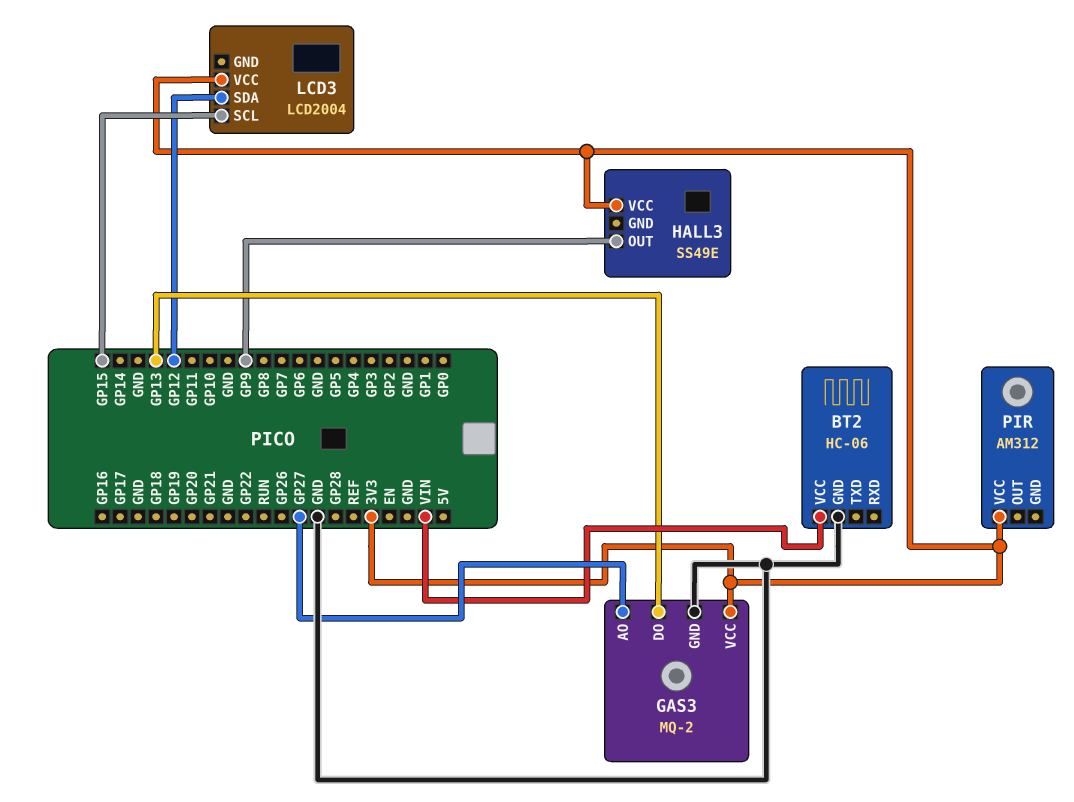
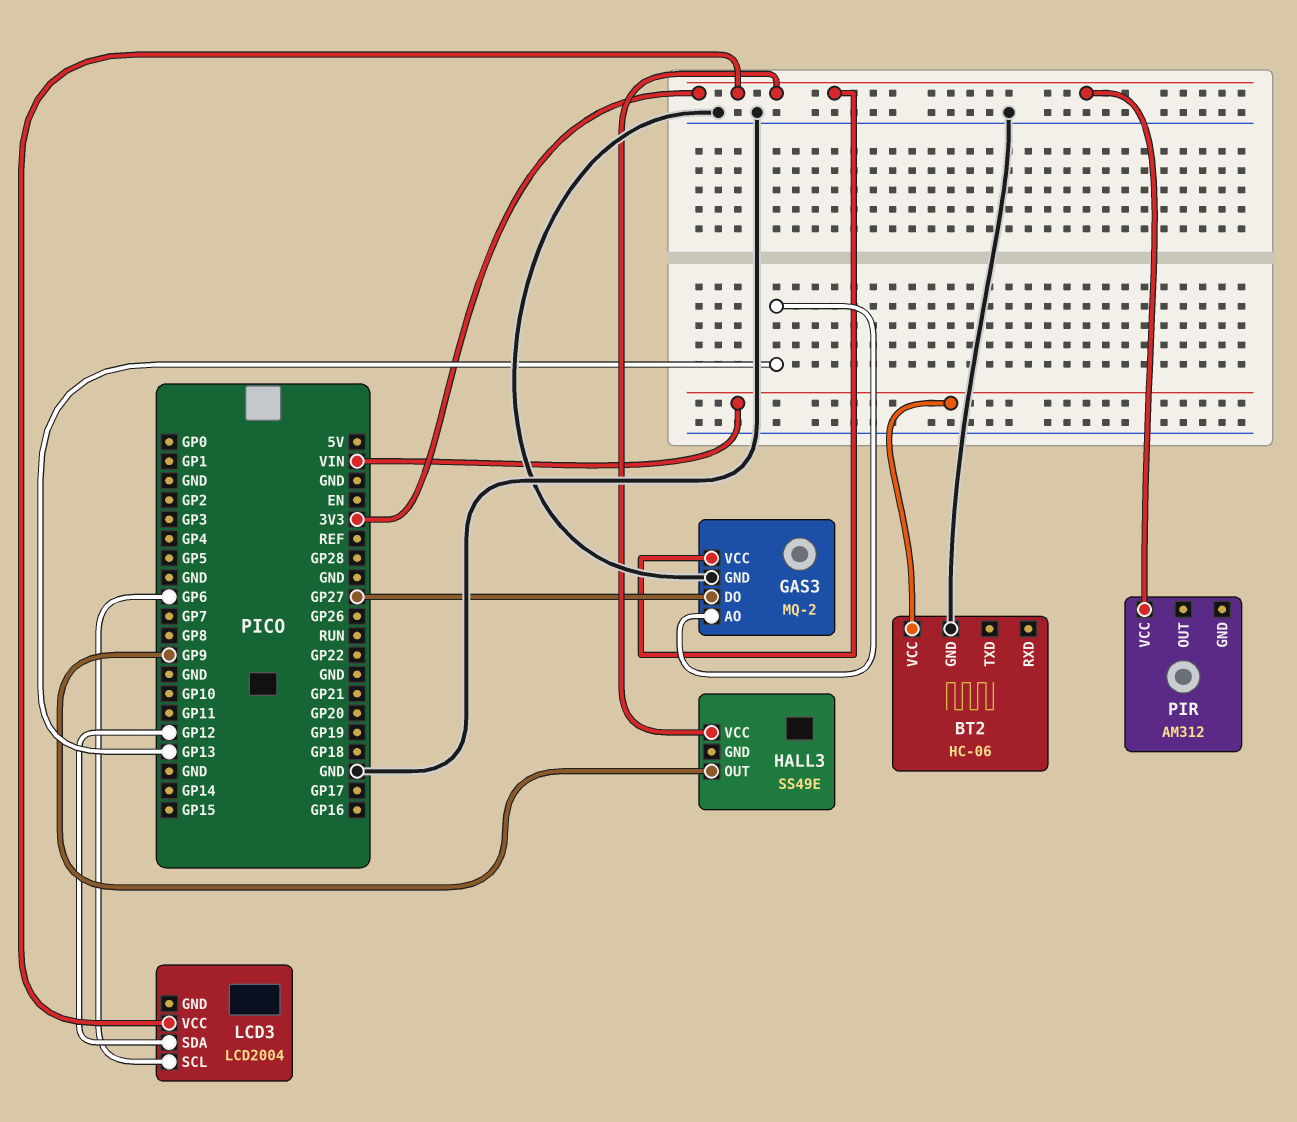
GAS3 pin AO: GP27 -> GP13
GAS3 pin DO: GP13 -> GP27
LCD3 pin SCL: GP15 -> GP6

